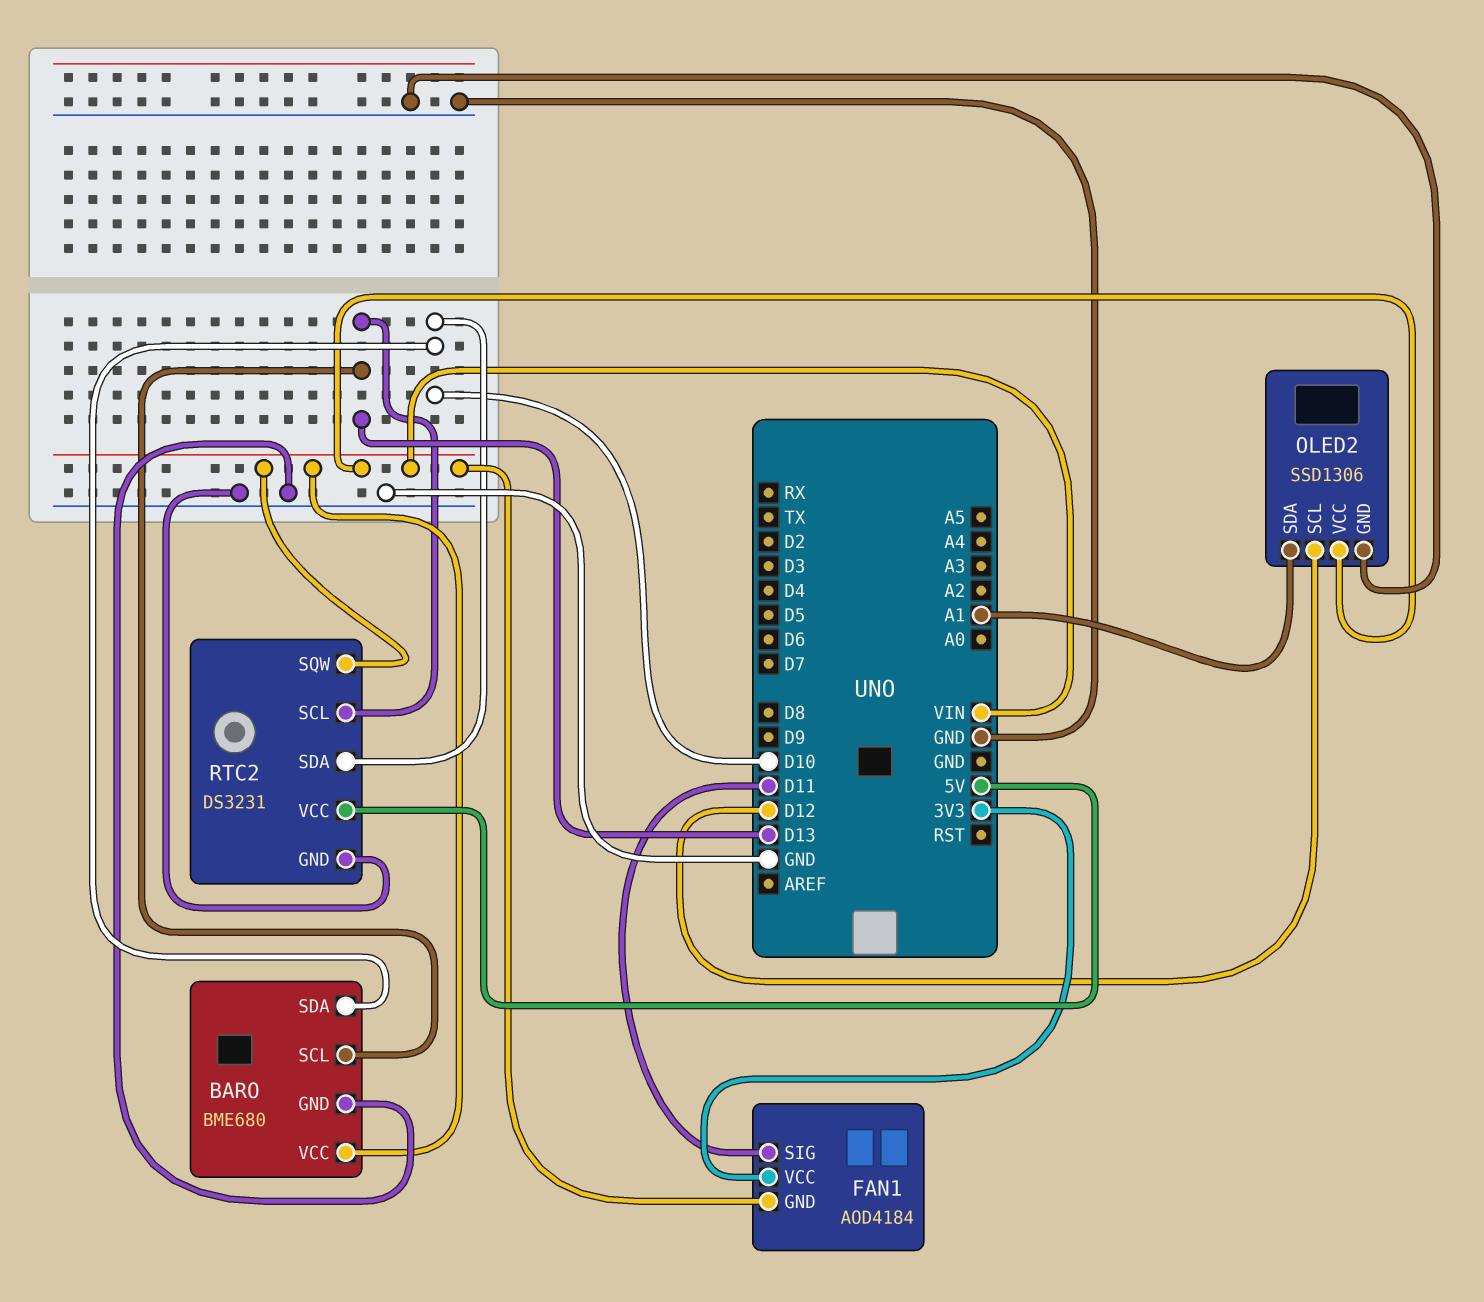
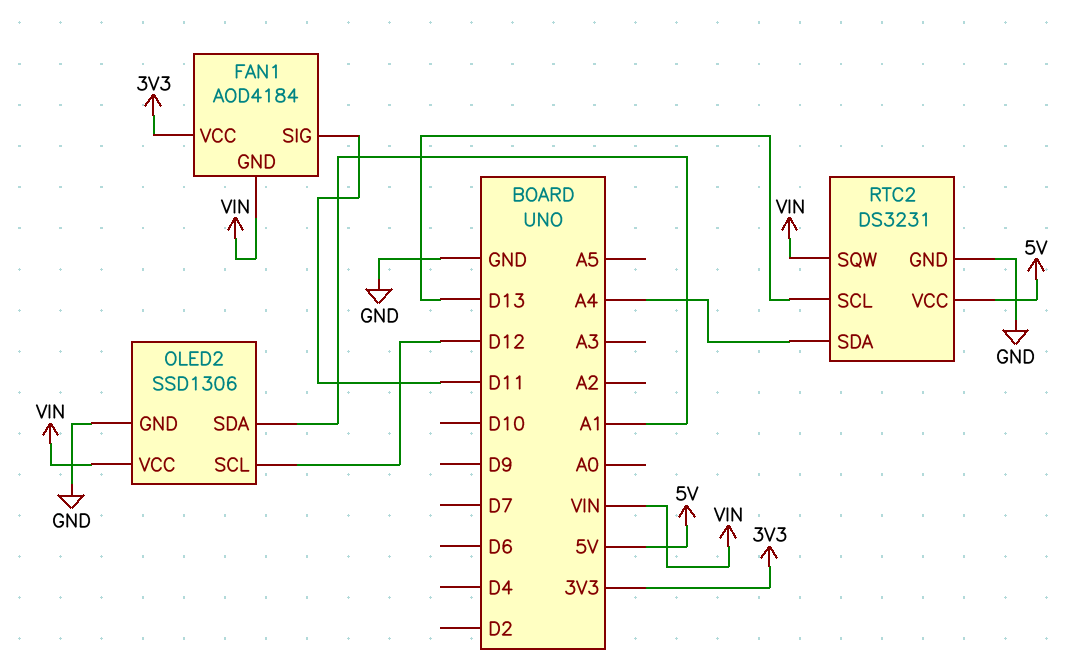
BARO: BME680 -> none
BARO pin GND: GND -> none
BARO pin SCL: D13 -> none
BARO pin SDA: D10 -> none
BARO pin VCC: VIN -> none
RTC2 pin SDA: D10 -> A4

